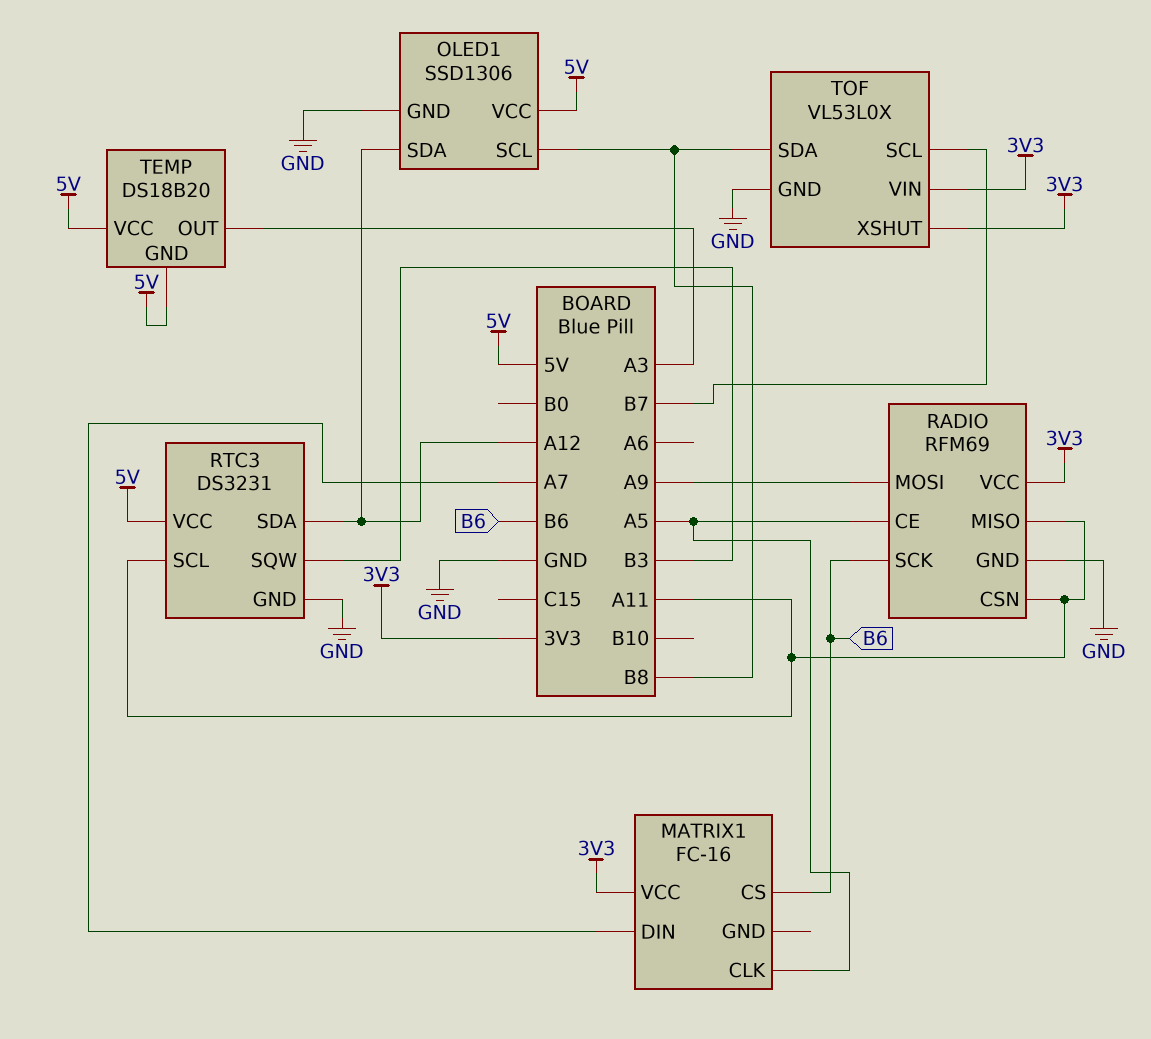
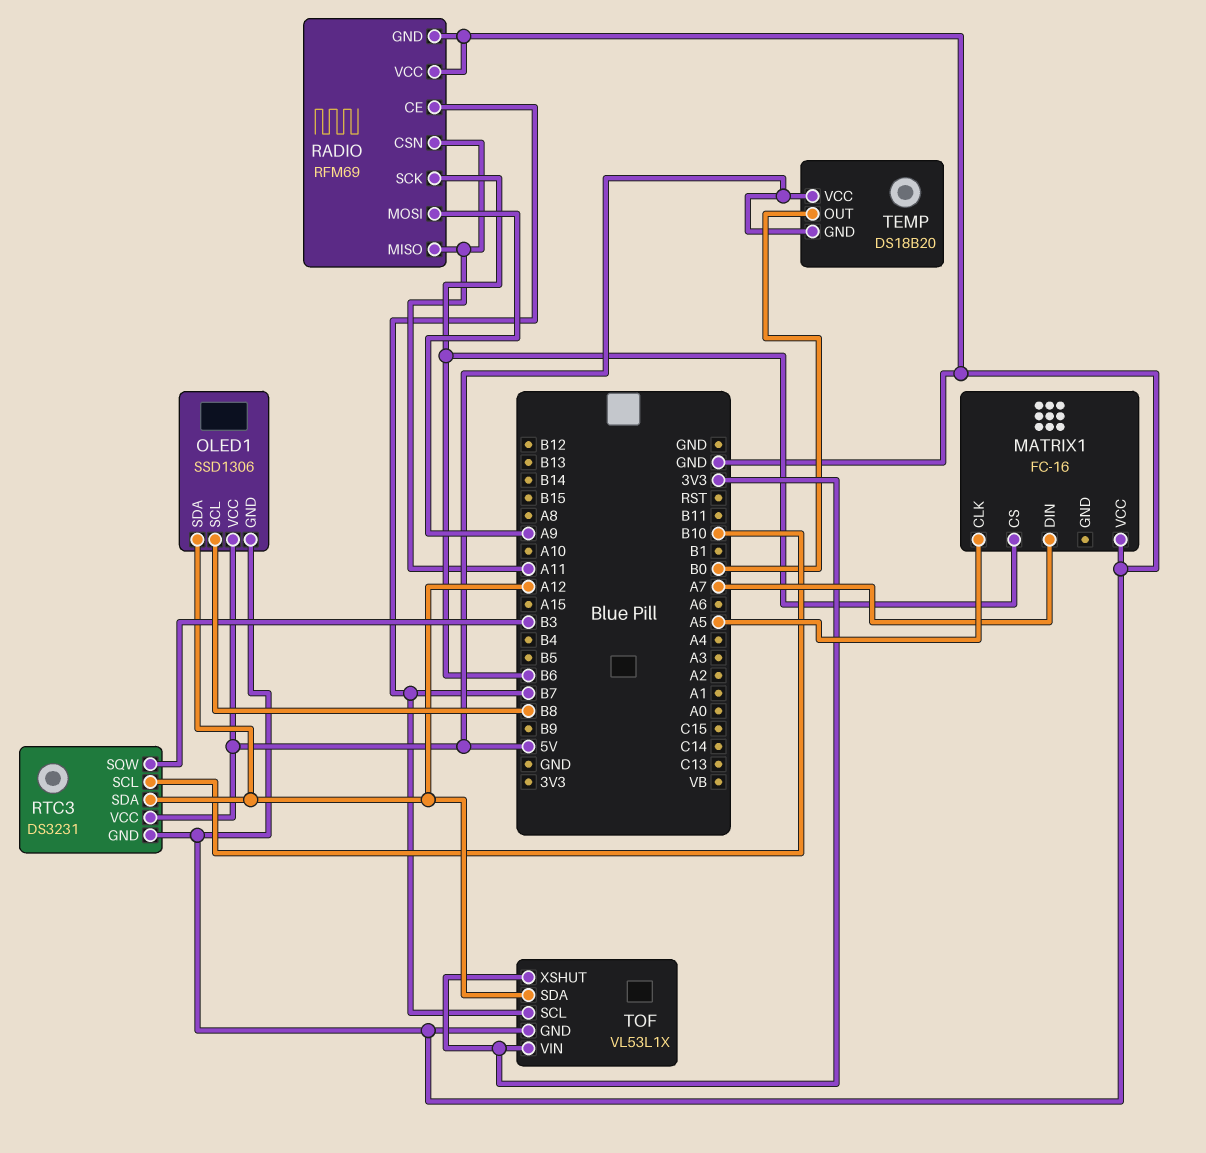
MATRIX1 pin VCC: 3V3 -> GND
RADIO pin CE: A5 -> B7
RADIO pin VCC: 3V3 -> GND
RTC3 pin SCL: A11 -> B10
TEMP pin OUT: A3 -> B0
TOF: VL53L0X -> VL53L1X
TOF pin SDA: B8 -> A12

